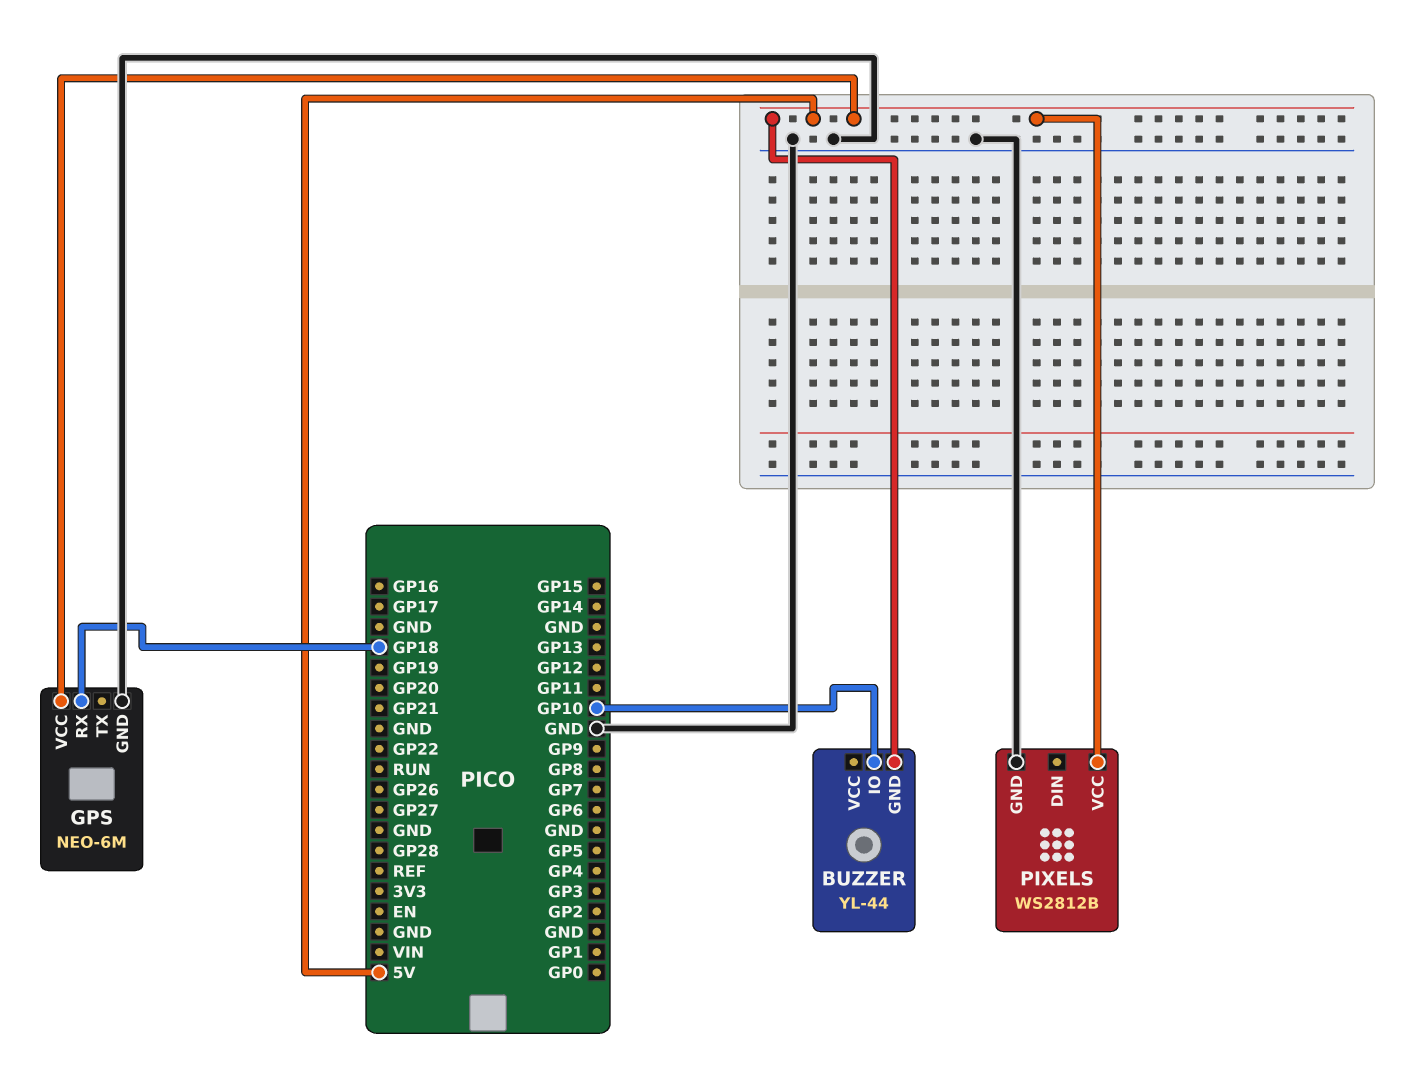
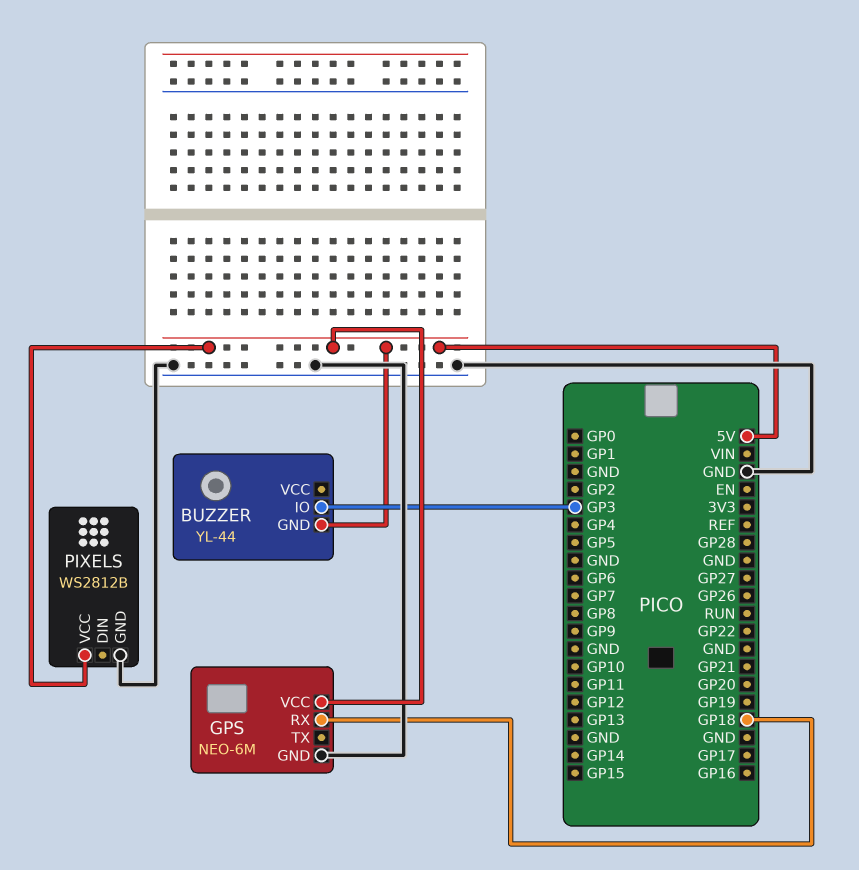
BUZZER pin IO: GP10 -> GP3

